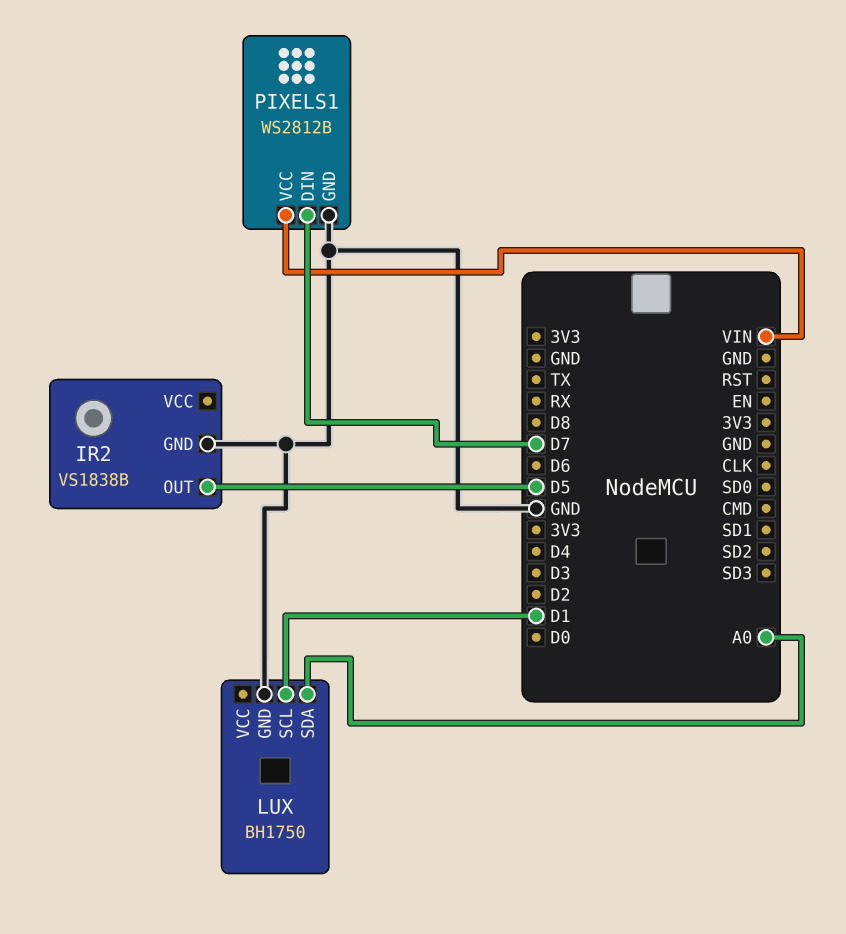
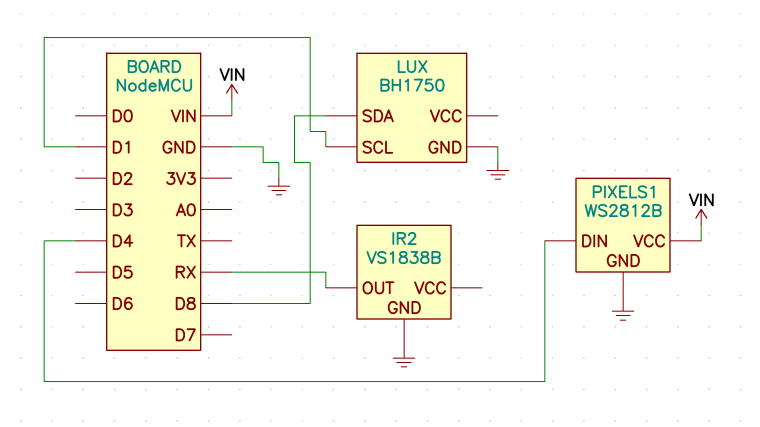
IR2 pin OUT: D5 -> RX
LUX pin SDA: A0 -> D8
PIXELS1 pin DIN: D7 -> D4

